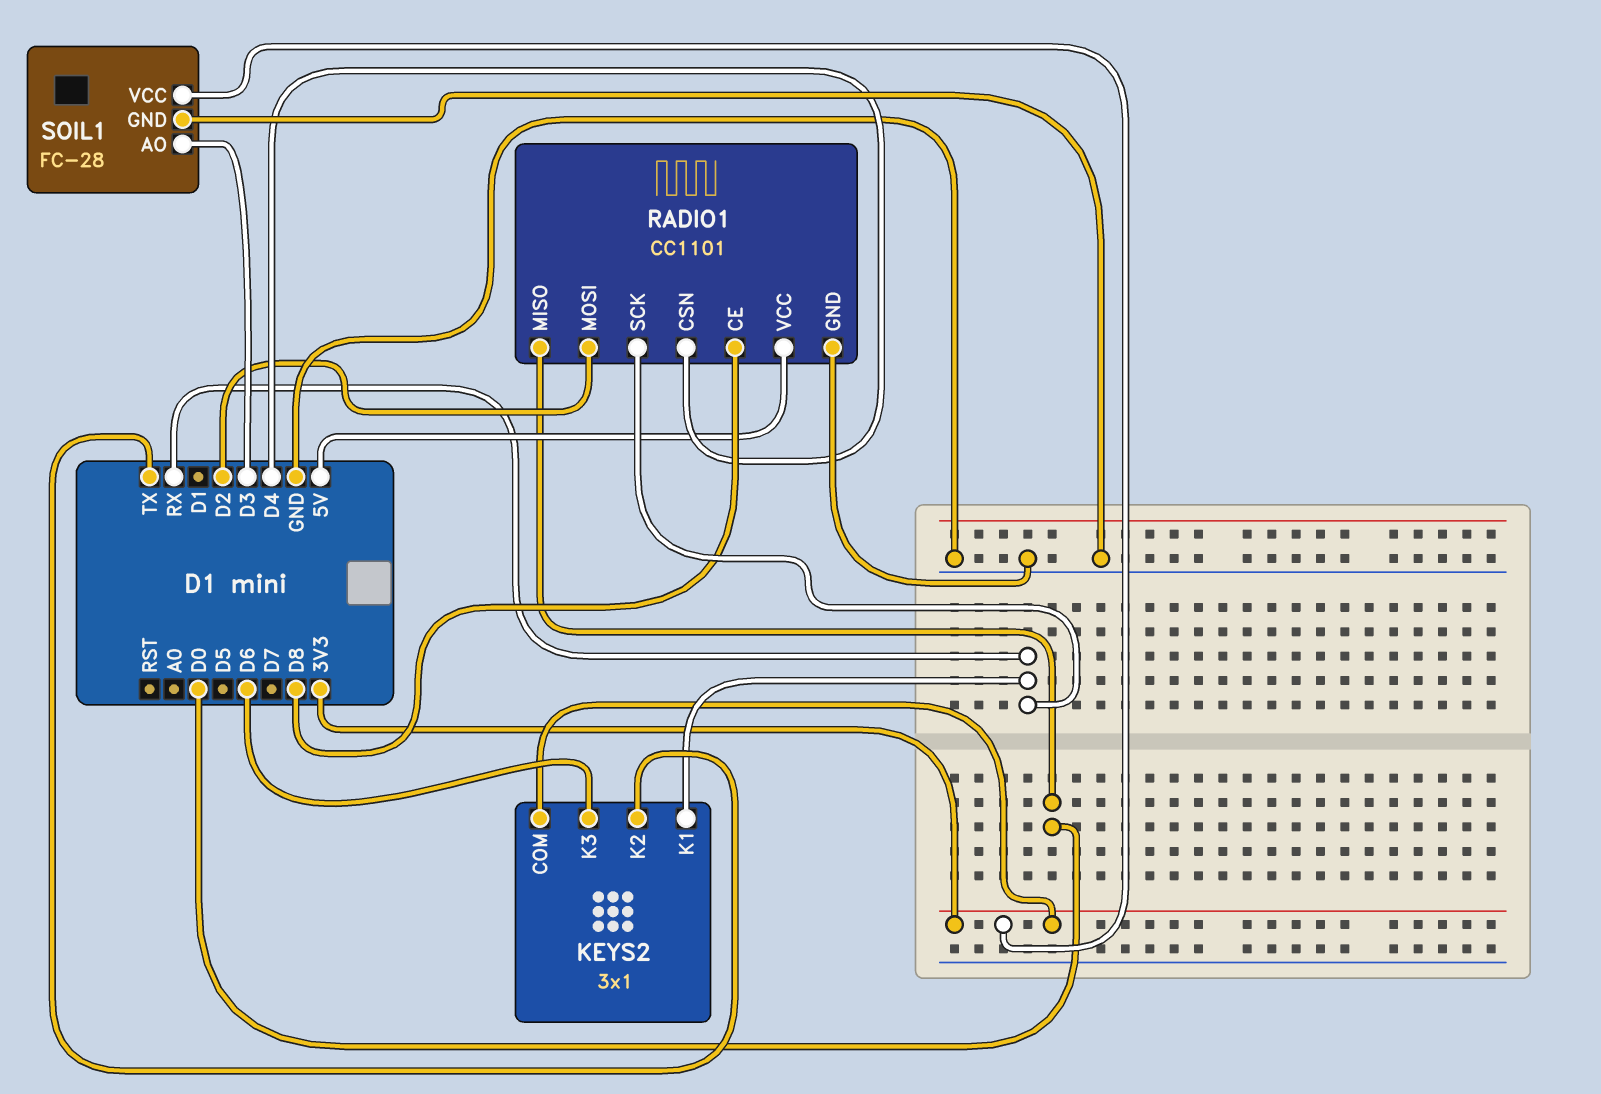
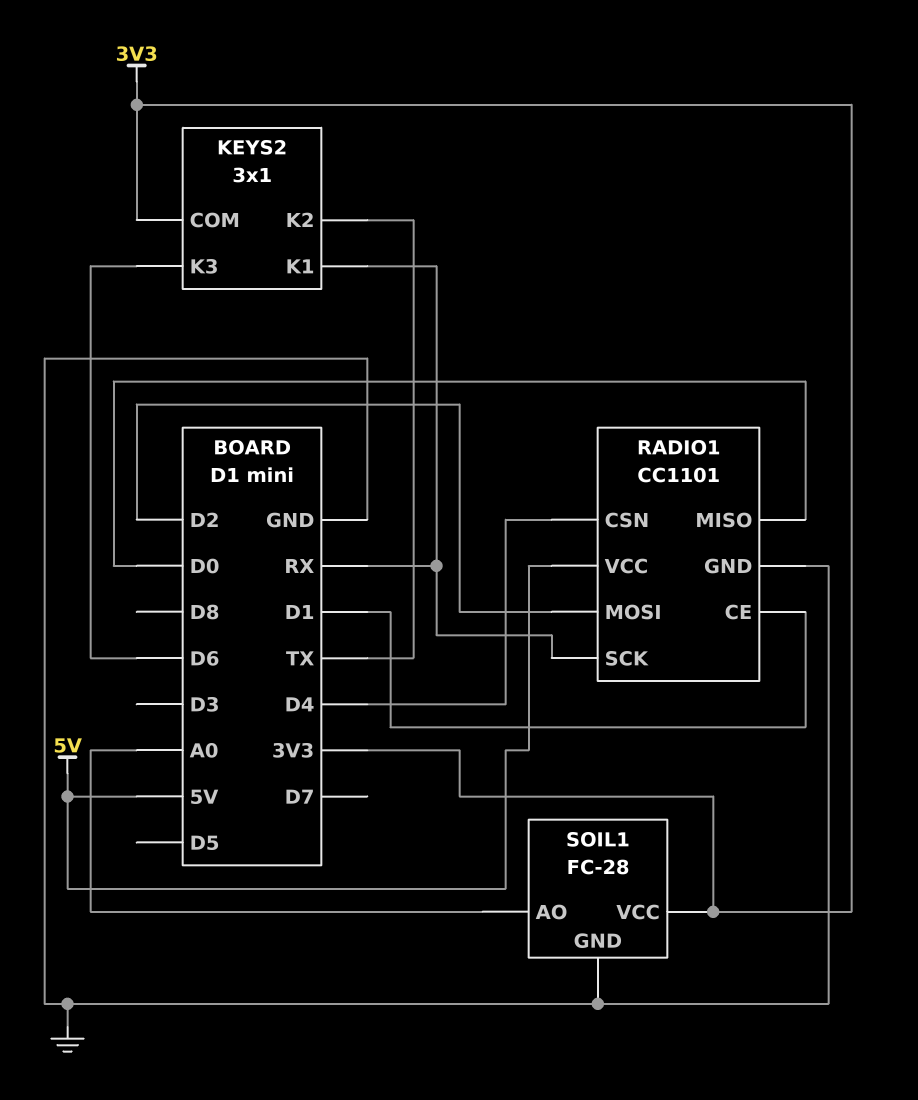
RADIO1 pin CE: D8 -> D1
SOIL1 pin AO: D3 -> A0

